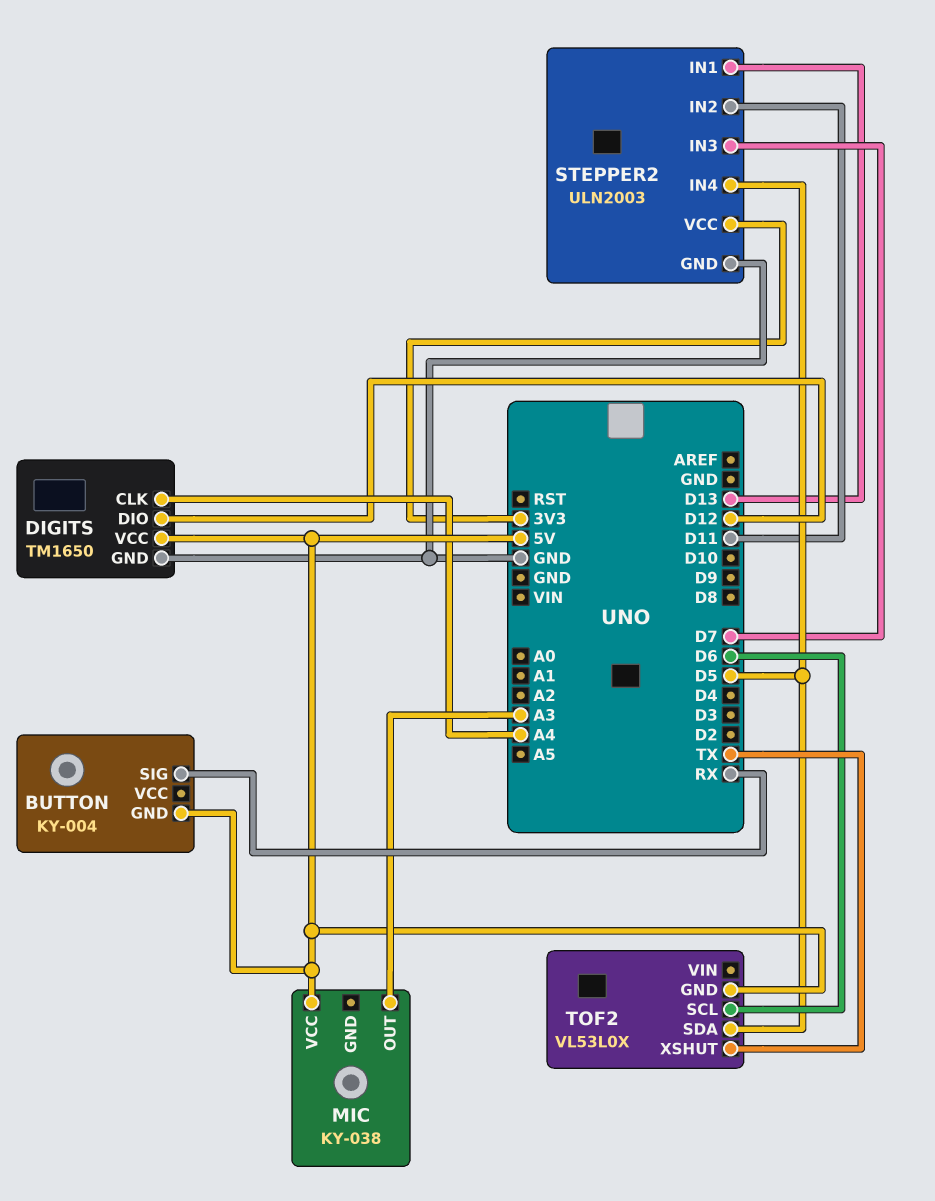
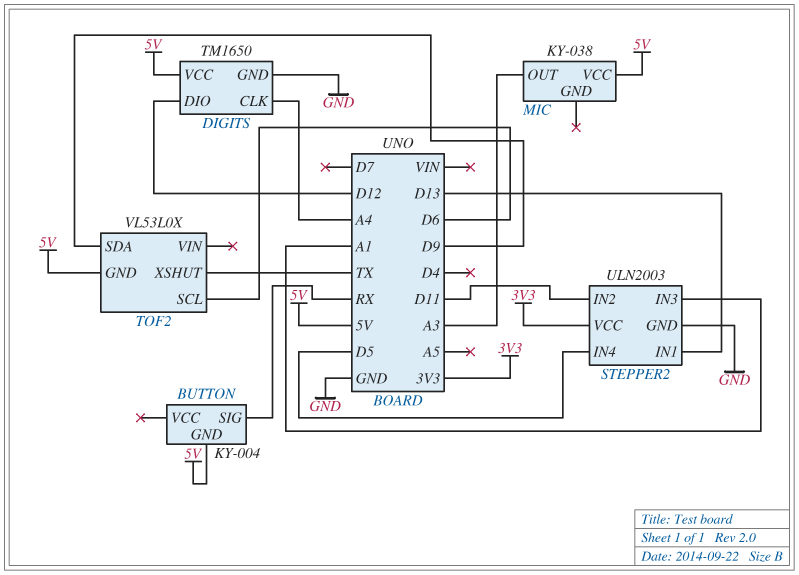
STEPPER2 pin IN3: D7 -> A1
TOF2 pin SDA: D5 -> D9

